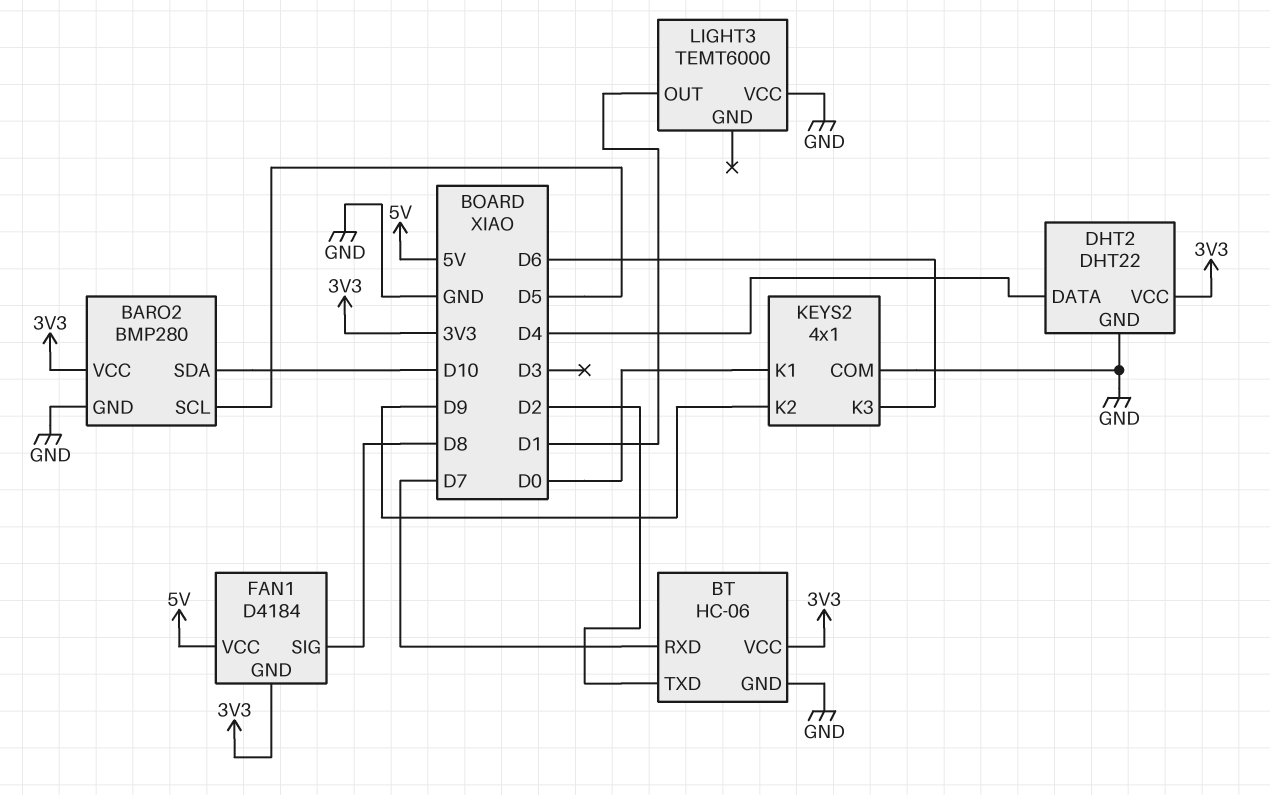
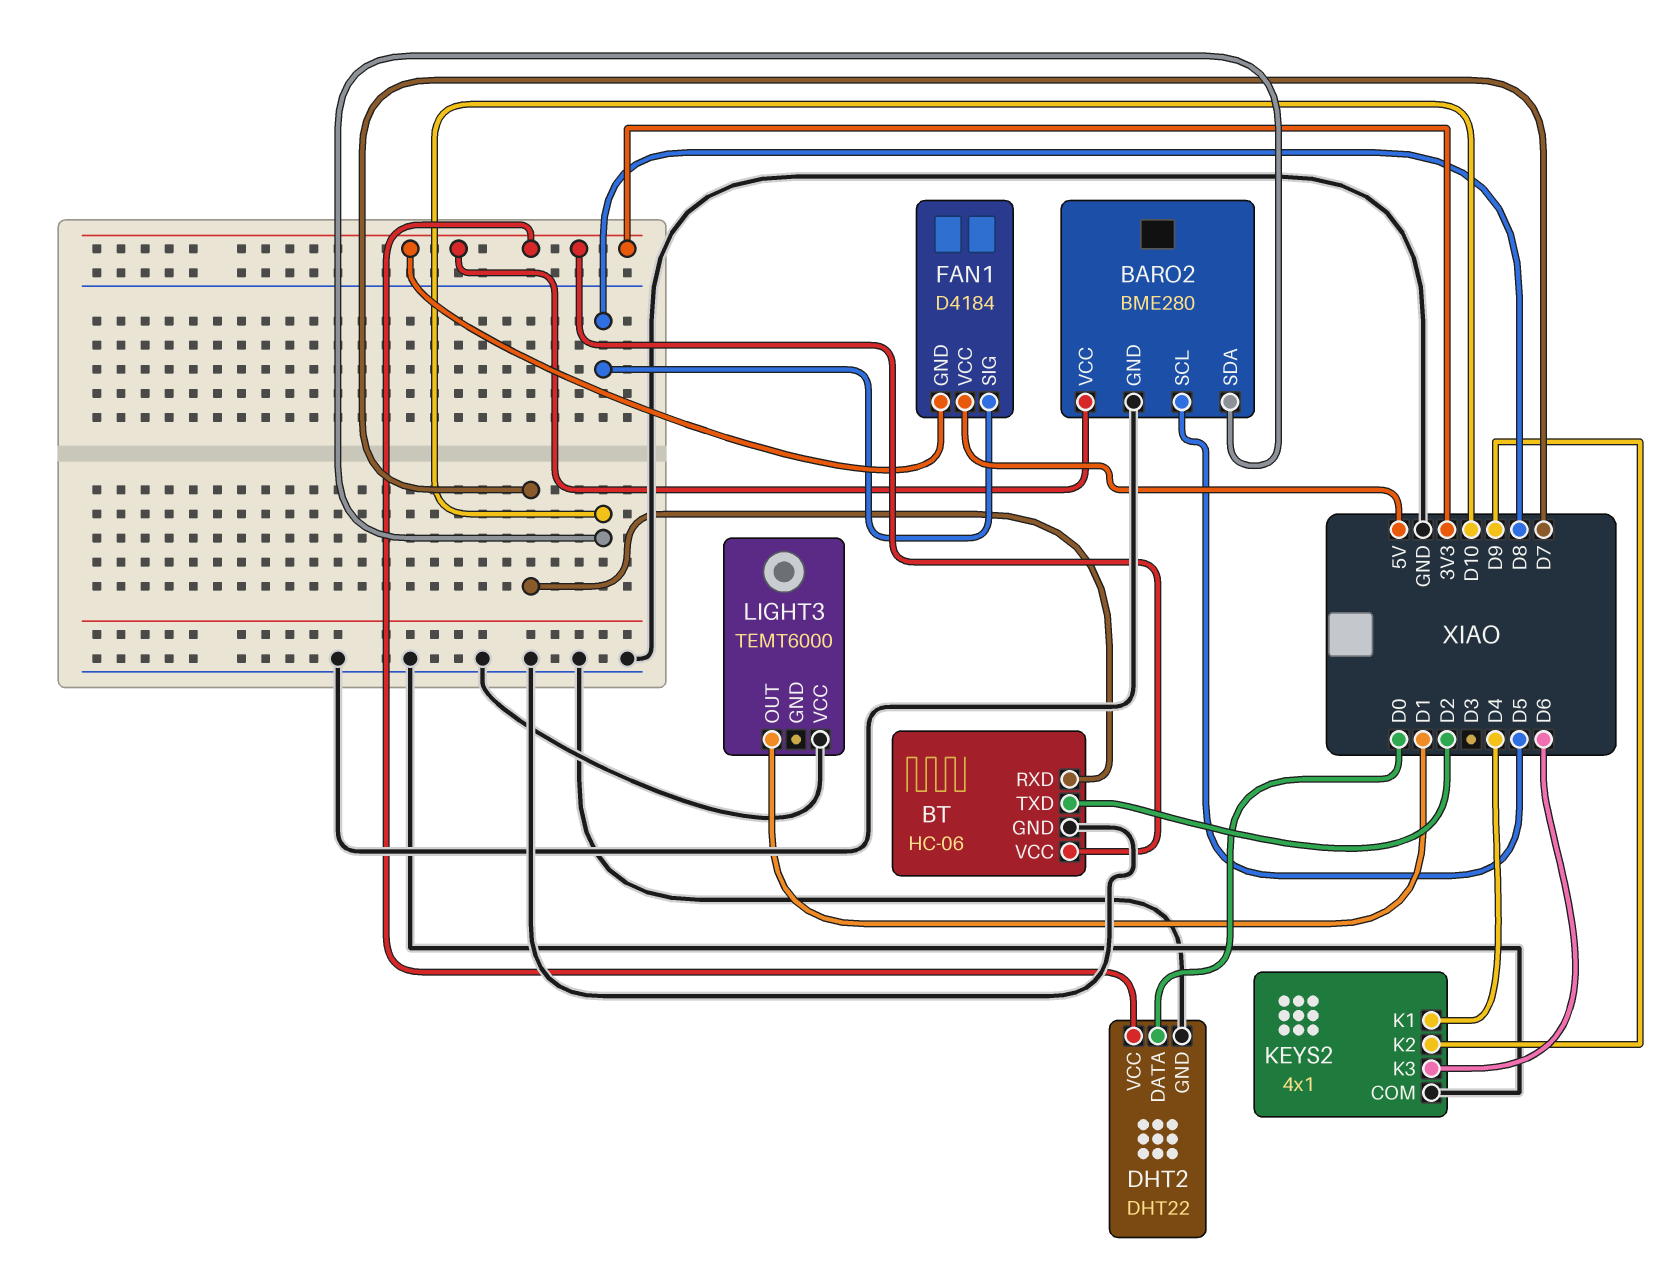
BARO2: BMP280 -> BME280
DHT2 pin DATA: D4 -> D0
KEYS2 pin K1: D0 -> D4

